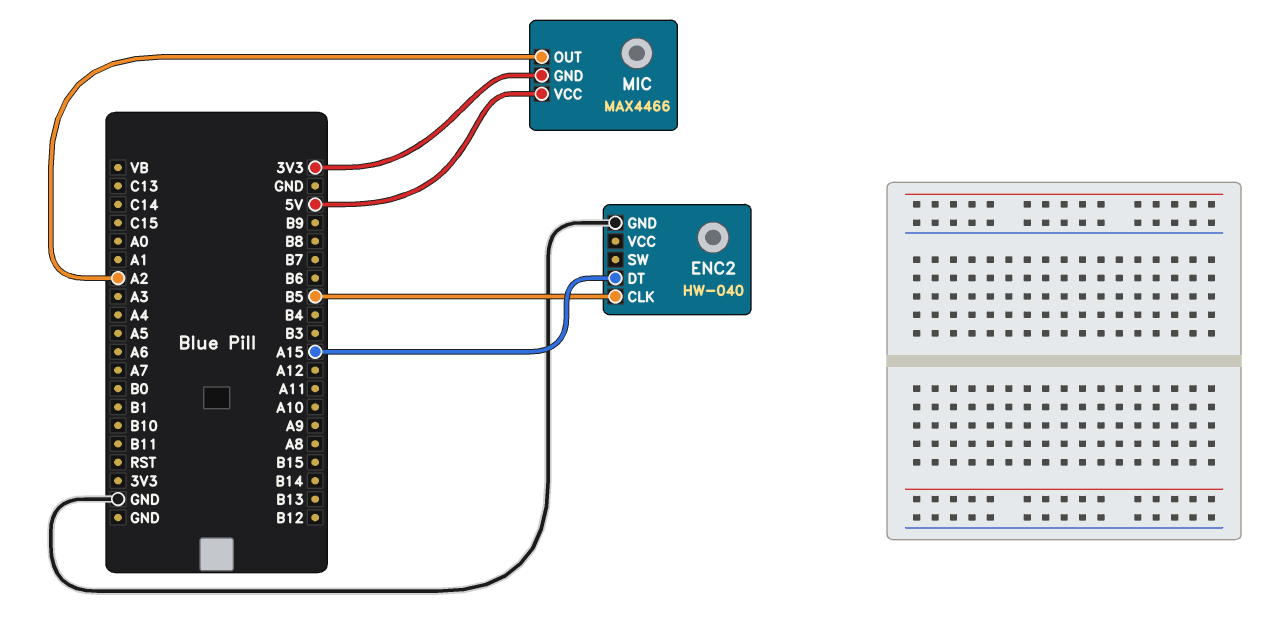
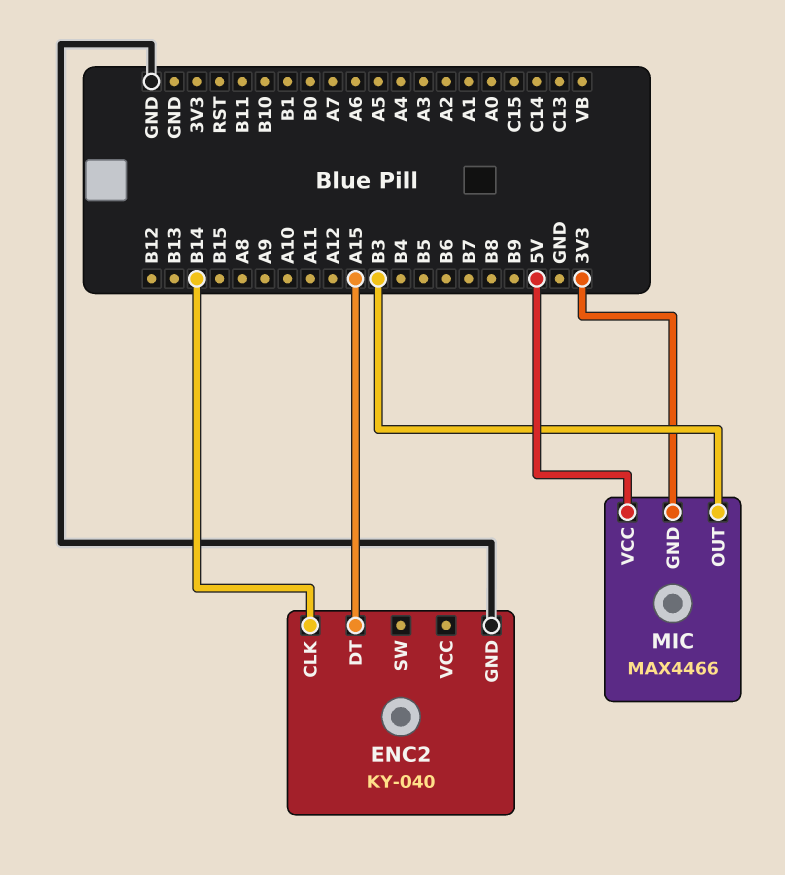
ENC2: HW-040 -> KY-040
ENC2 pin CLK: B5 -> B14
MIC pin OUT: A2 -> B3

